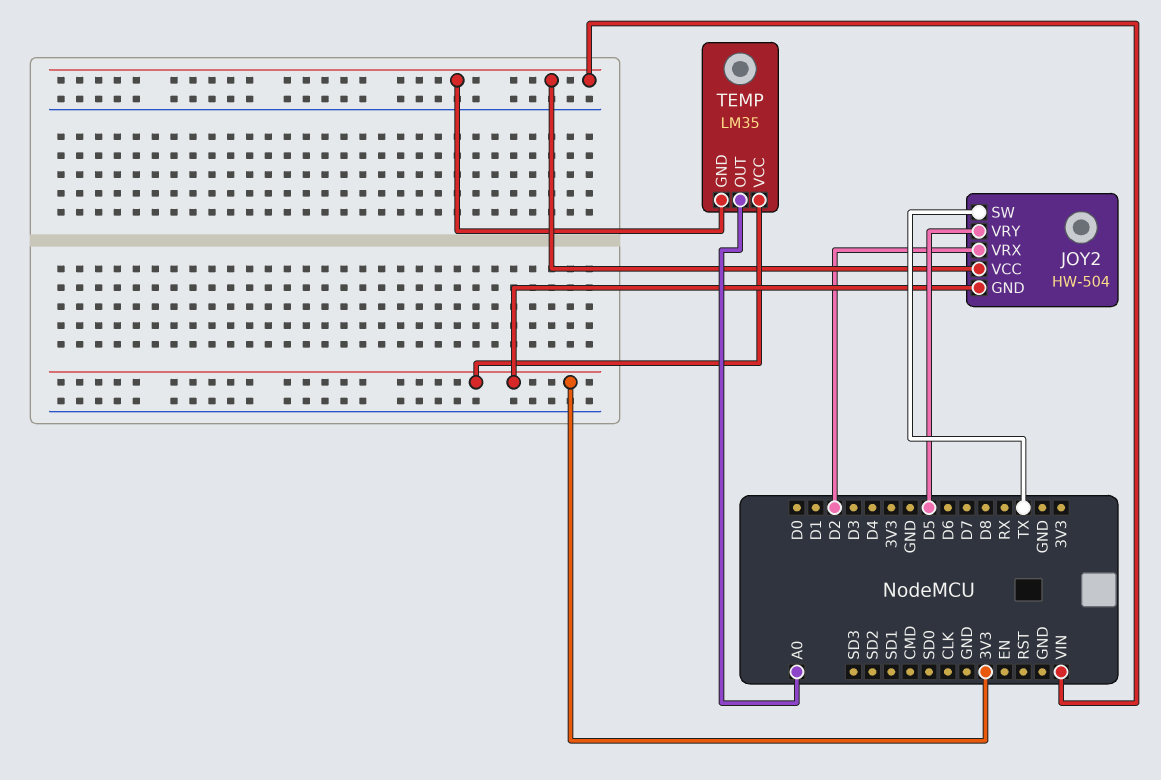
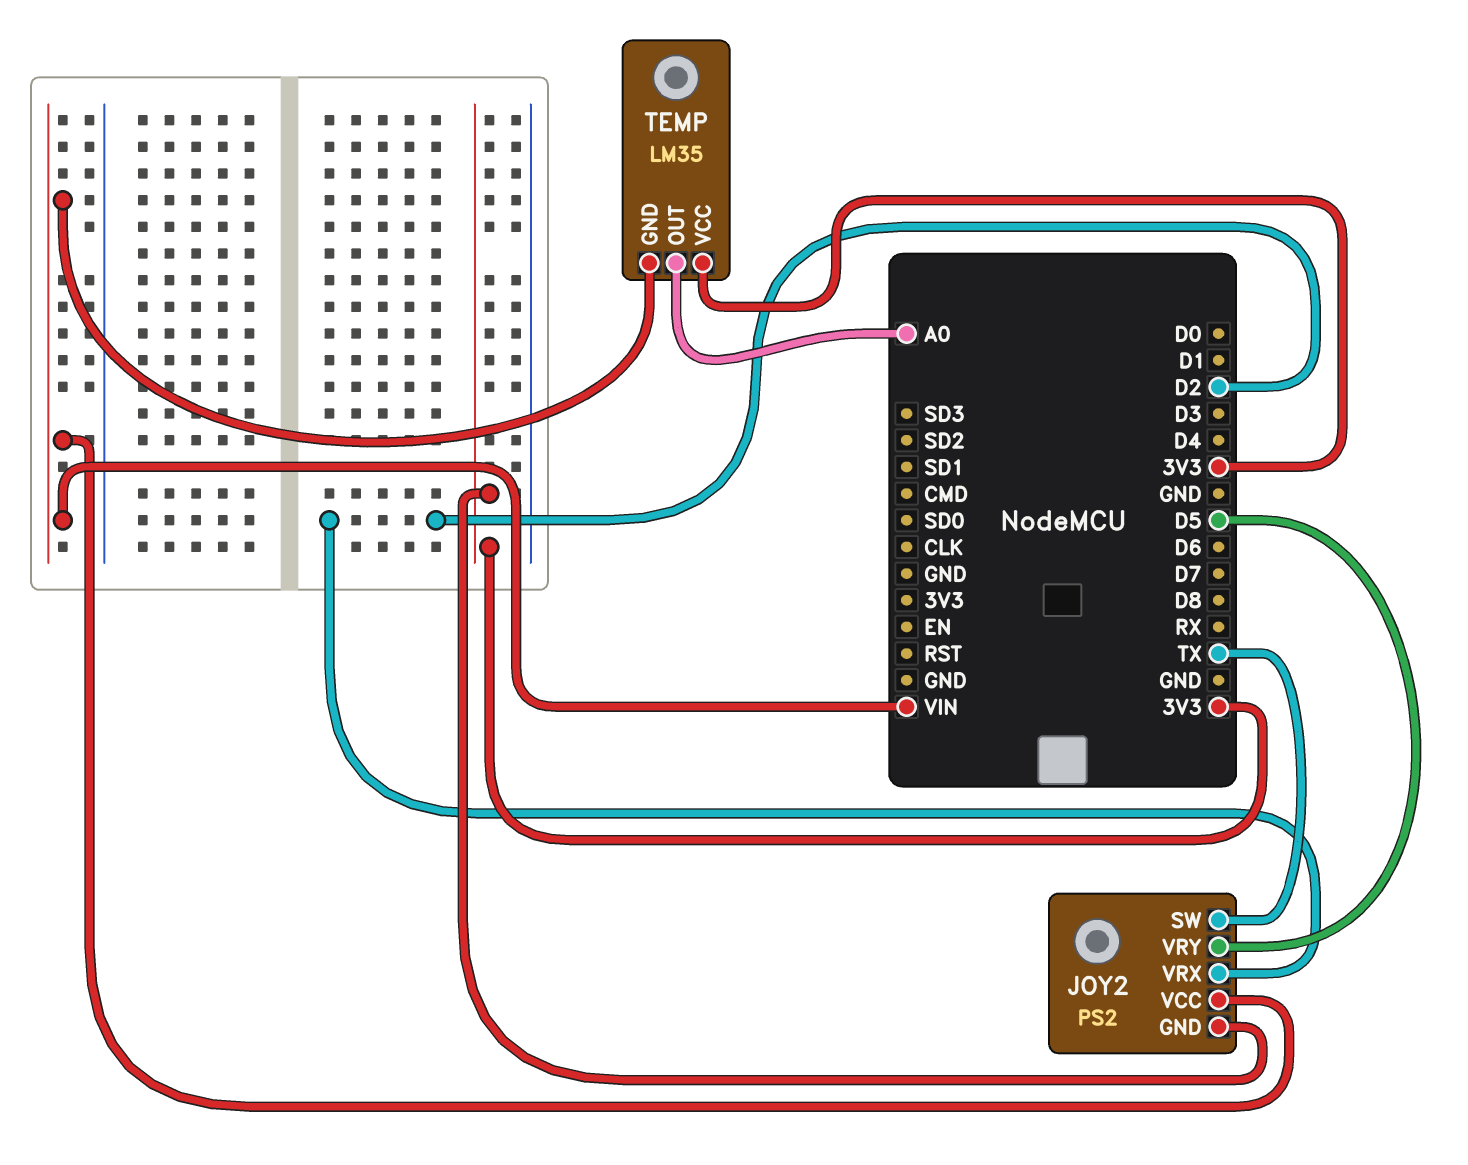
JOY2: HW-504 -> PS2

